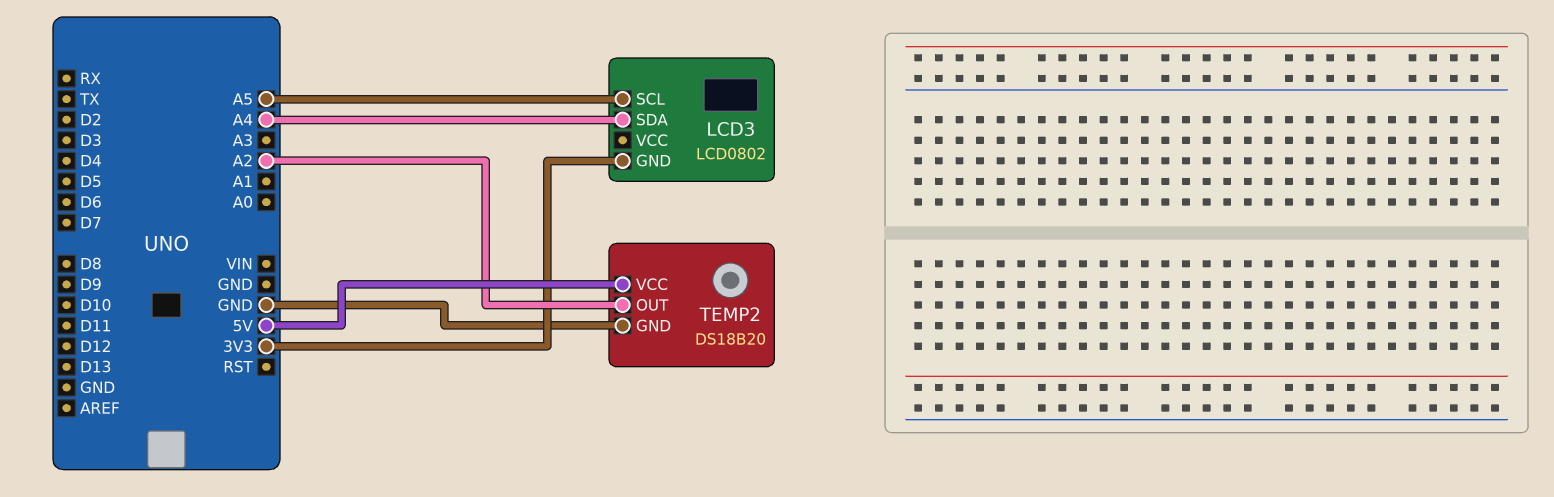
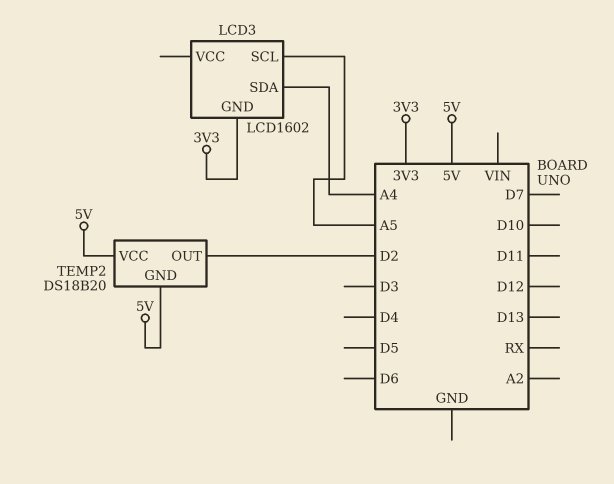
LCD3: LCD0802 -> LCD1602
TEMP2 pin GND: GND -> 5V
TEMP2 pin OUT: A2 -> D2

